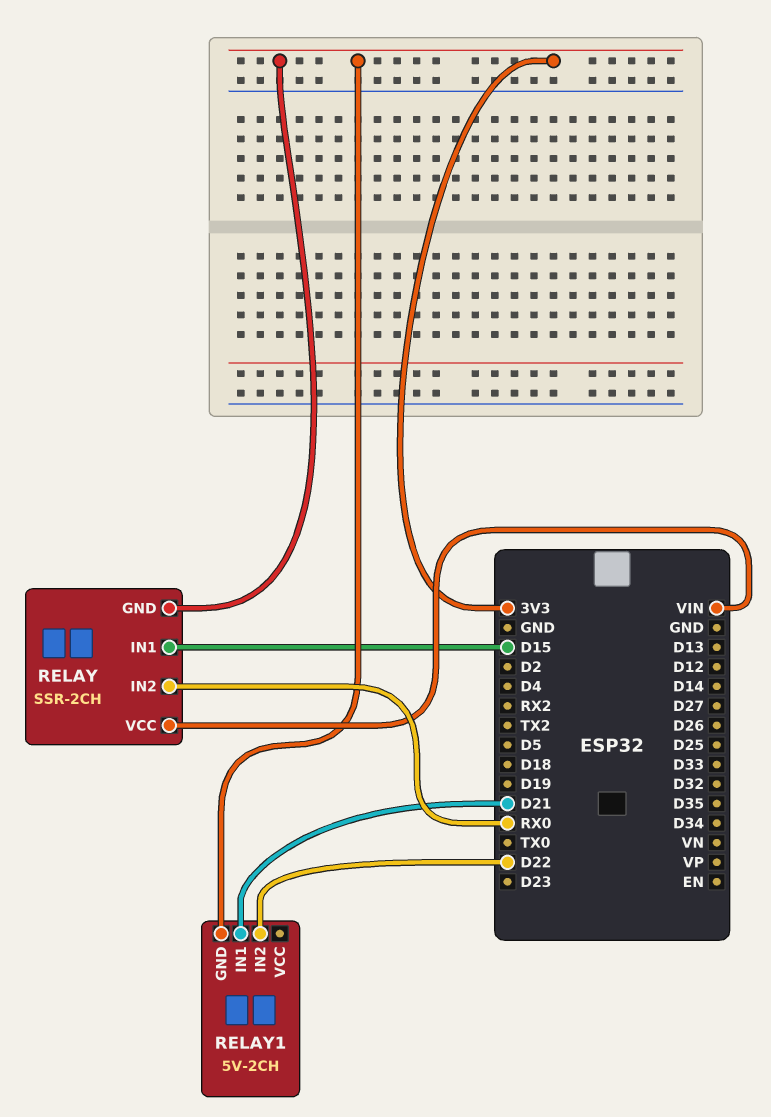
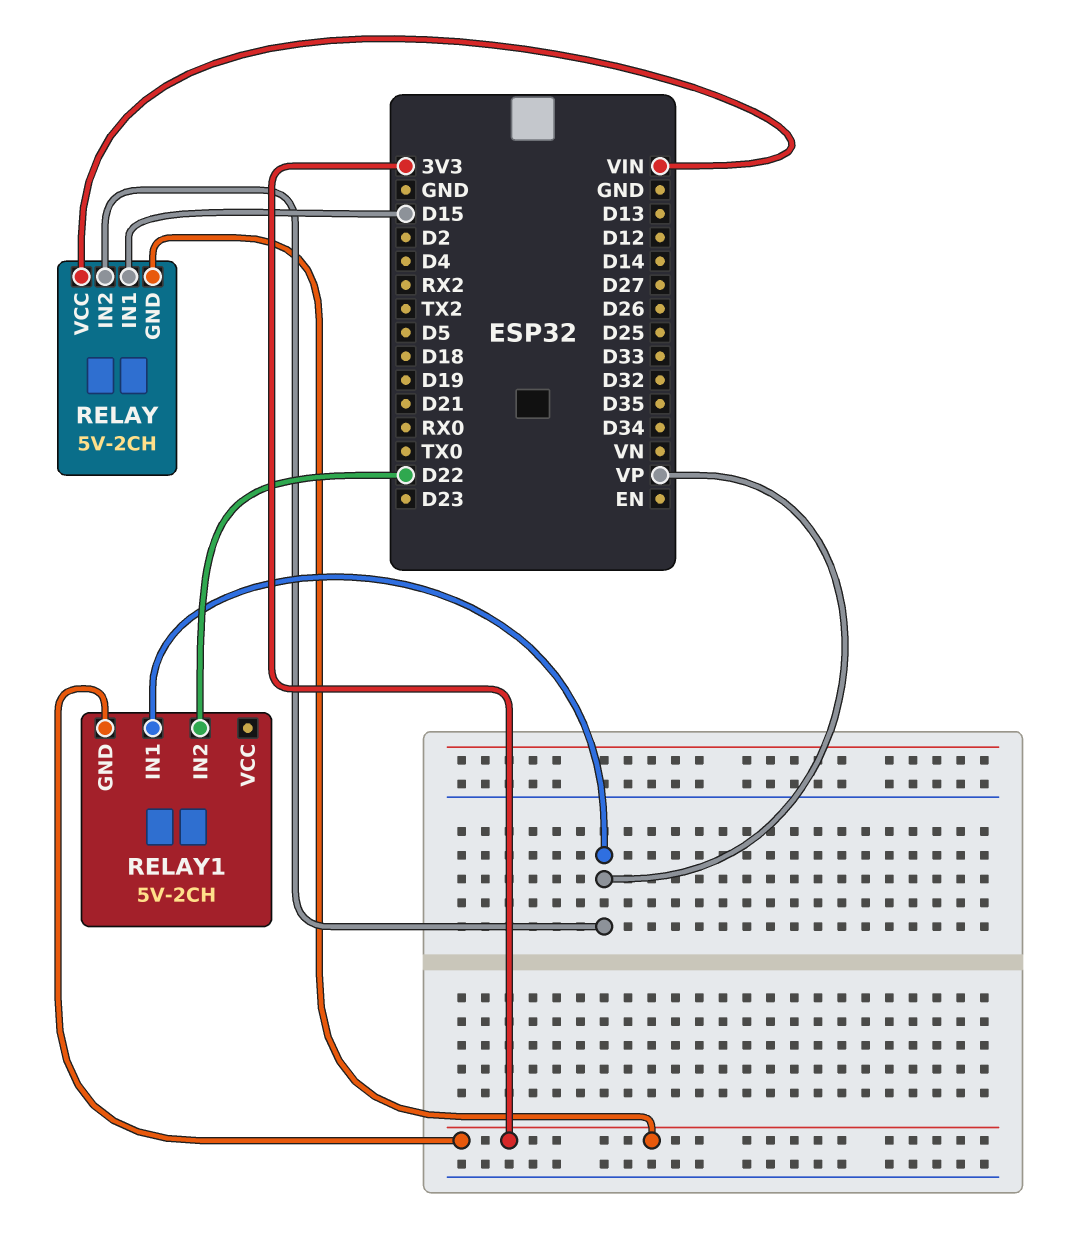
RELAY: SSR-2CH -> 5V-2CH
RELAY pin IN2: RX0 -> VP
RELAY1 pin IN1: D21 -> VP

